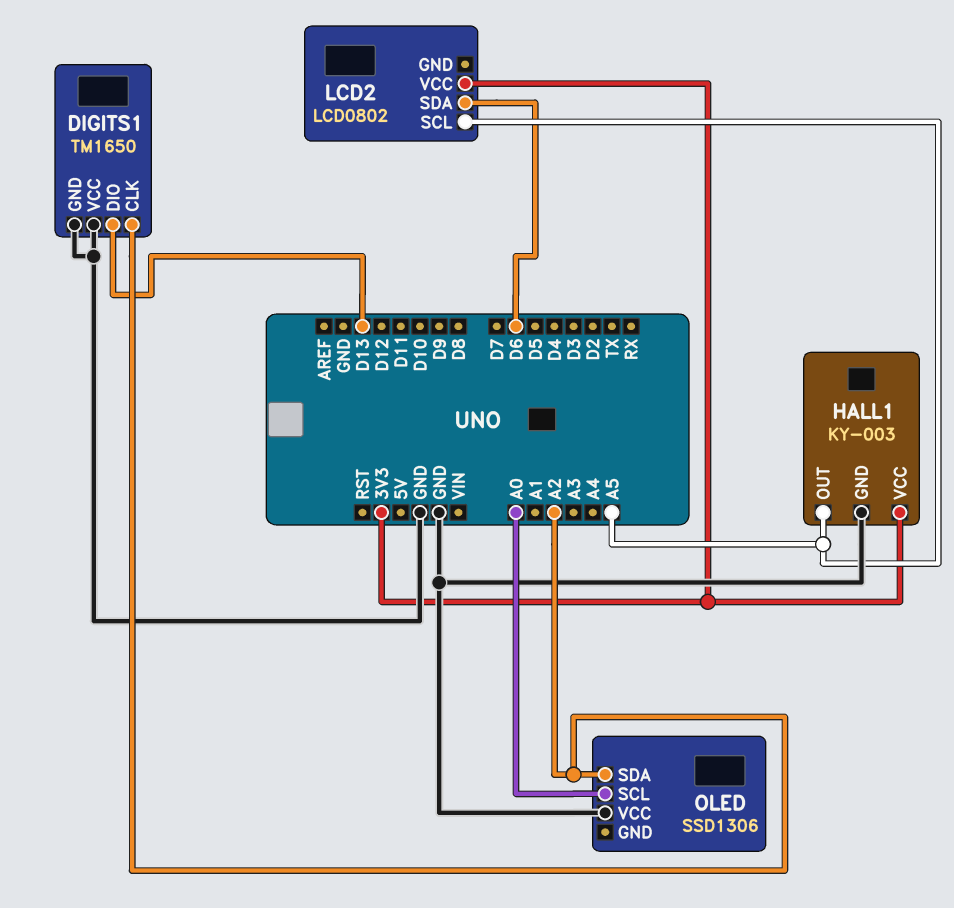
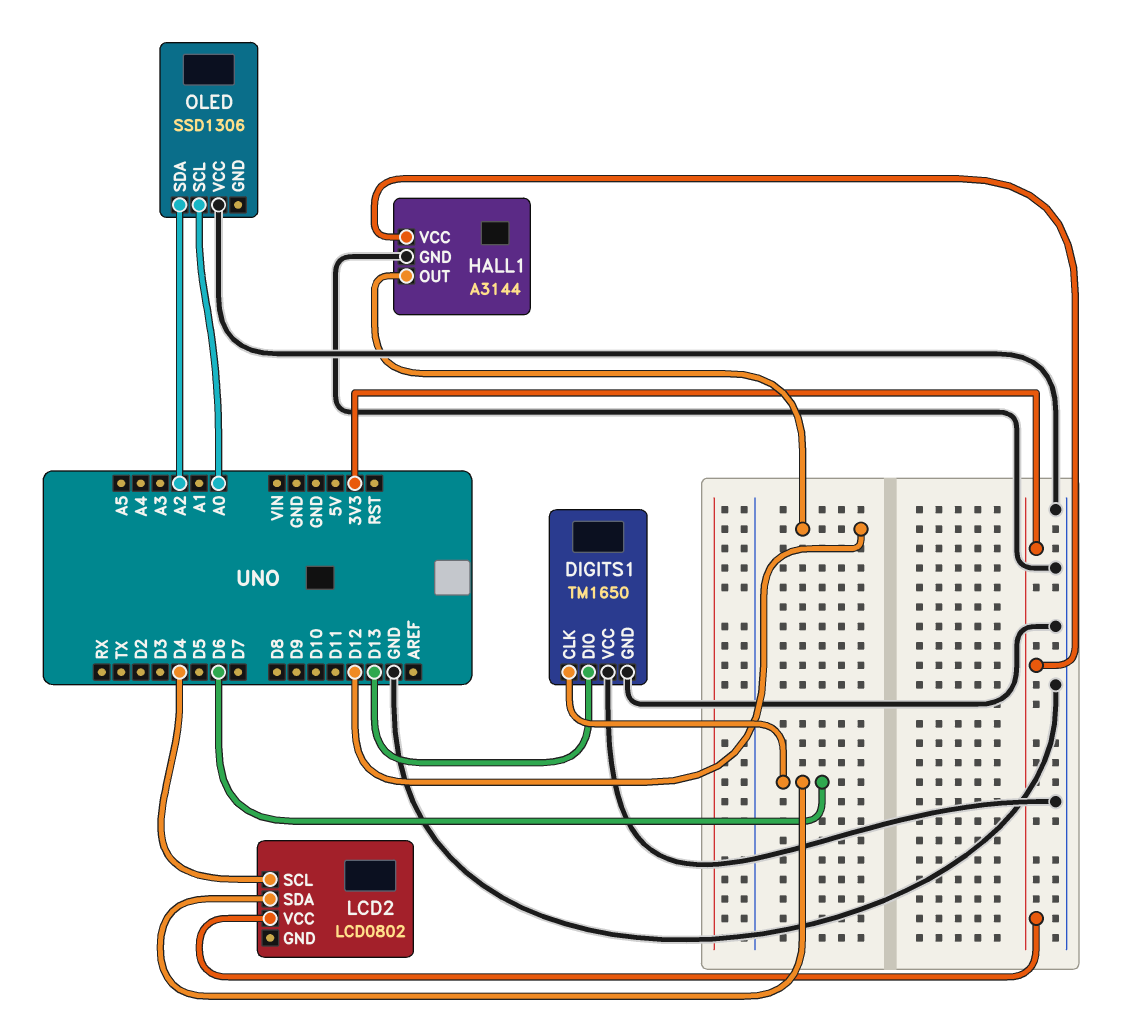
DIGITS1 pin CLK: A2 -> D6
HALL1: KY-003 -> A3144
HALL1 pin OUT: A5 -> D12
LCD2 pin SCL: A5 -> D4

